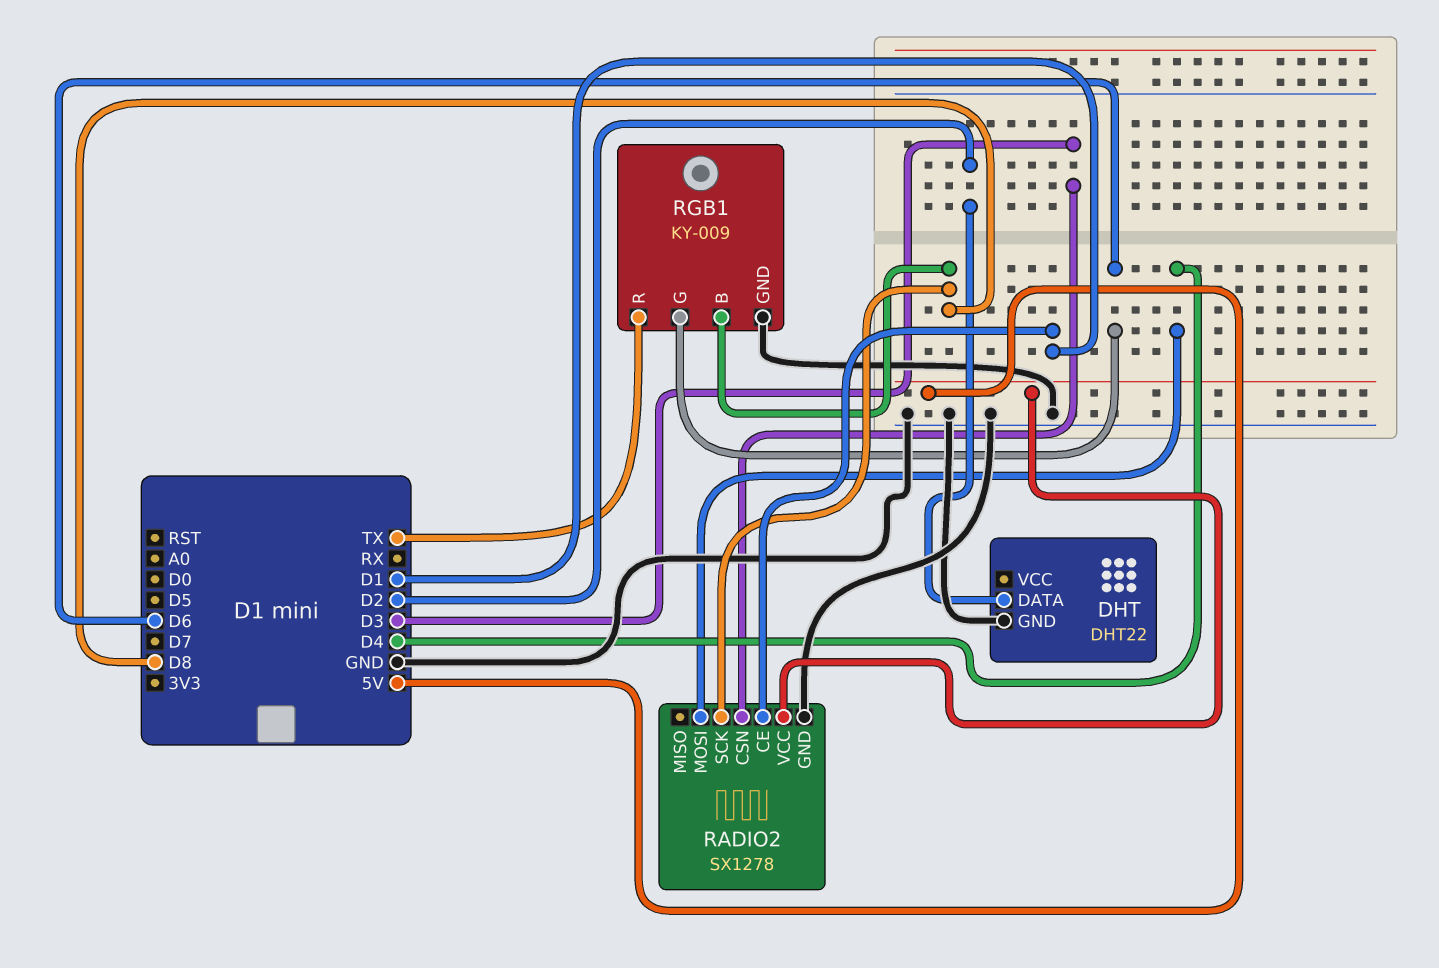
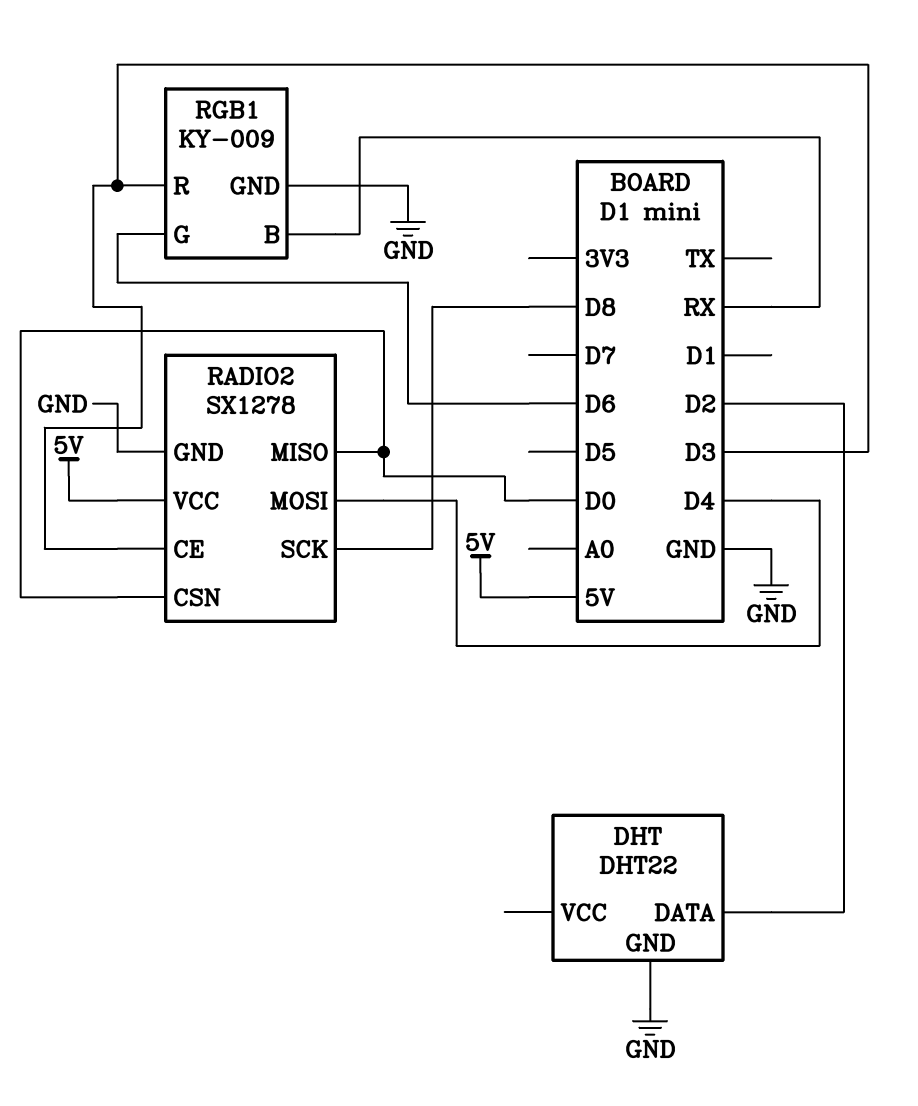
RADIO2 pin CE: D1 -> D3
RADIO2 pin CSN: D3 -> D0
RADIO2 pin MISO: none -> D0
RGB1 pin B: D8 -> RX
RGB1 pin R: TX -> D3

